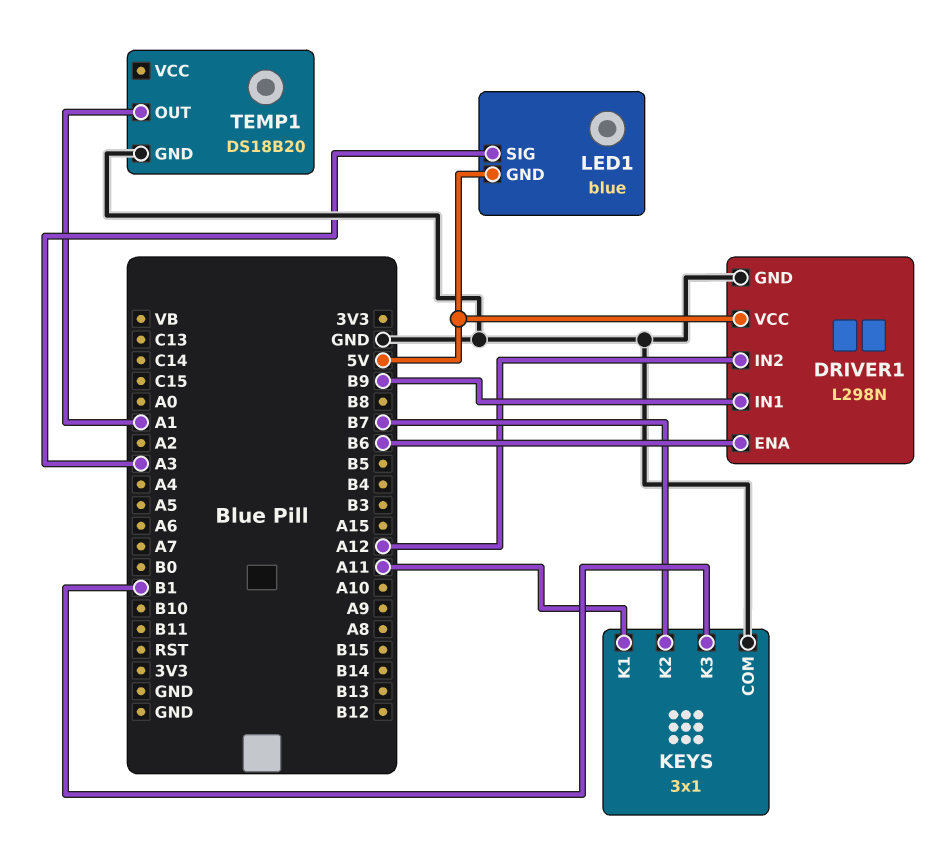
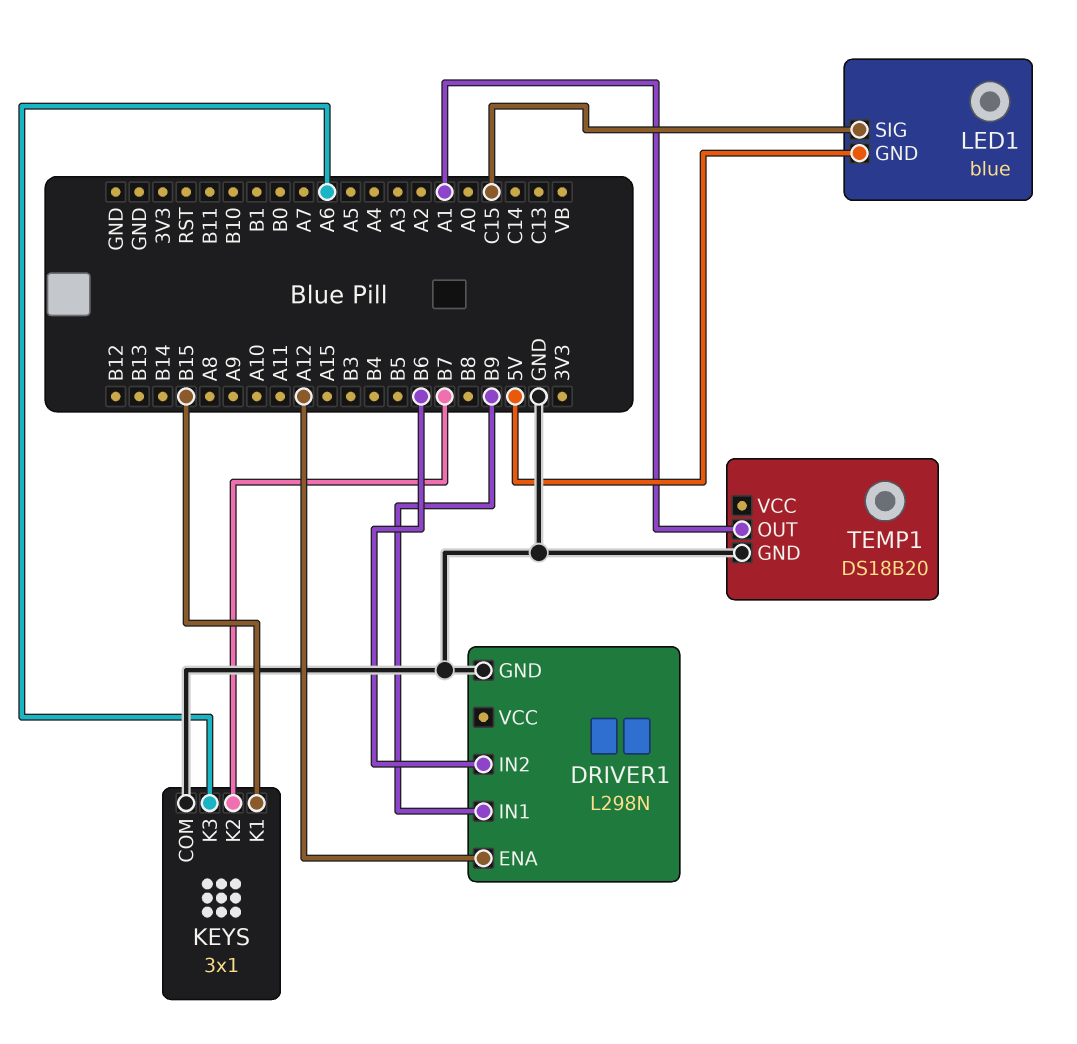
DRIVER1 pin ENA: B6 -> A12
DRIVER1 pin IN2: A12 -> B6
DRIVER1 pin VCC: 5V -> none
KEYS pin K1: A11 -> B15
KEYS pin K3: B1 -> A6
LED1 pin SIG: A3 -> C15

